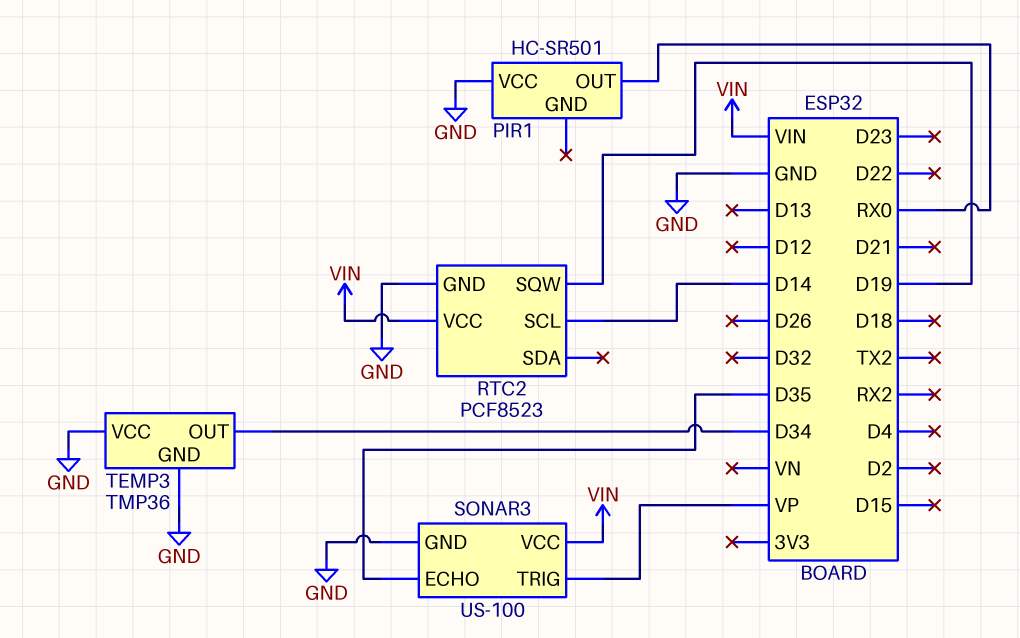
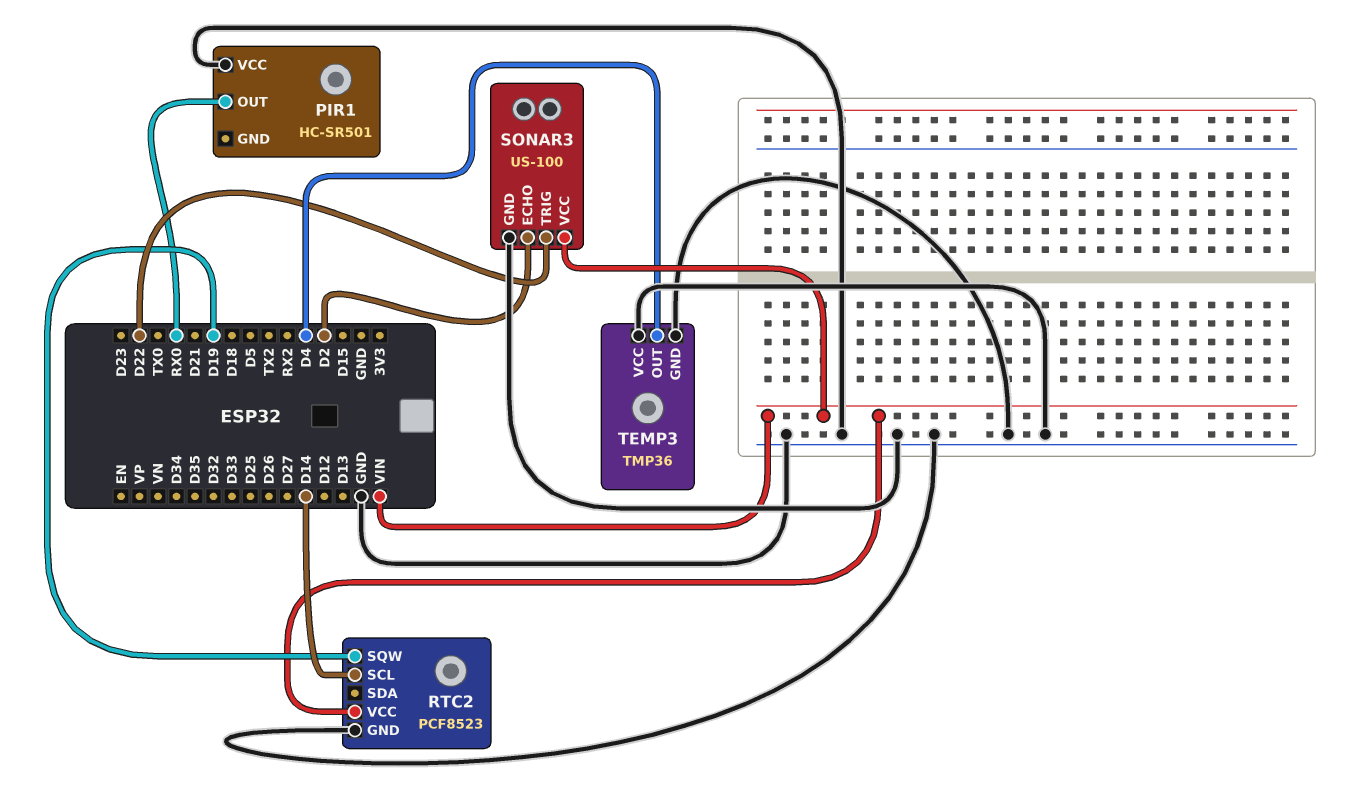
SONAR3 pin ECHO: D35 -> D2
SONAR3 pin TRIG: VP -> D22
TEMP3 pin OUT: D34 -> D4

